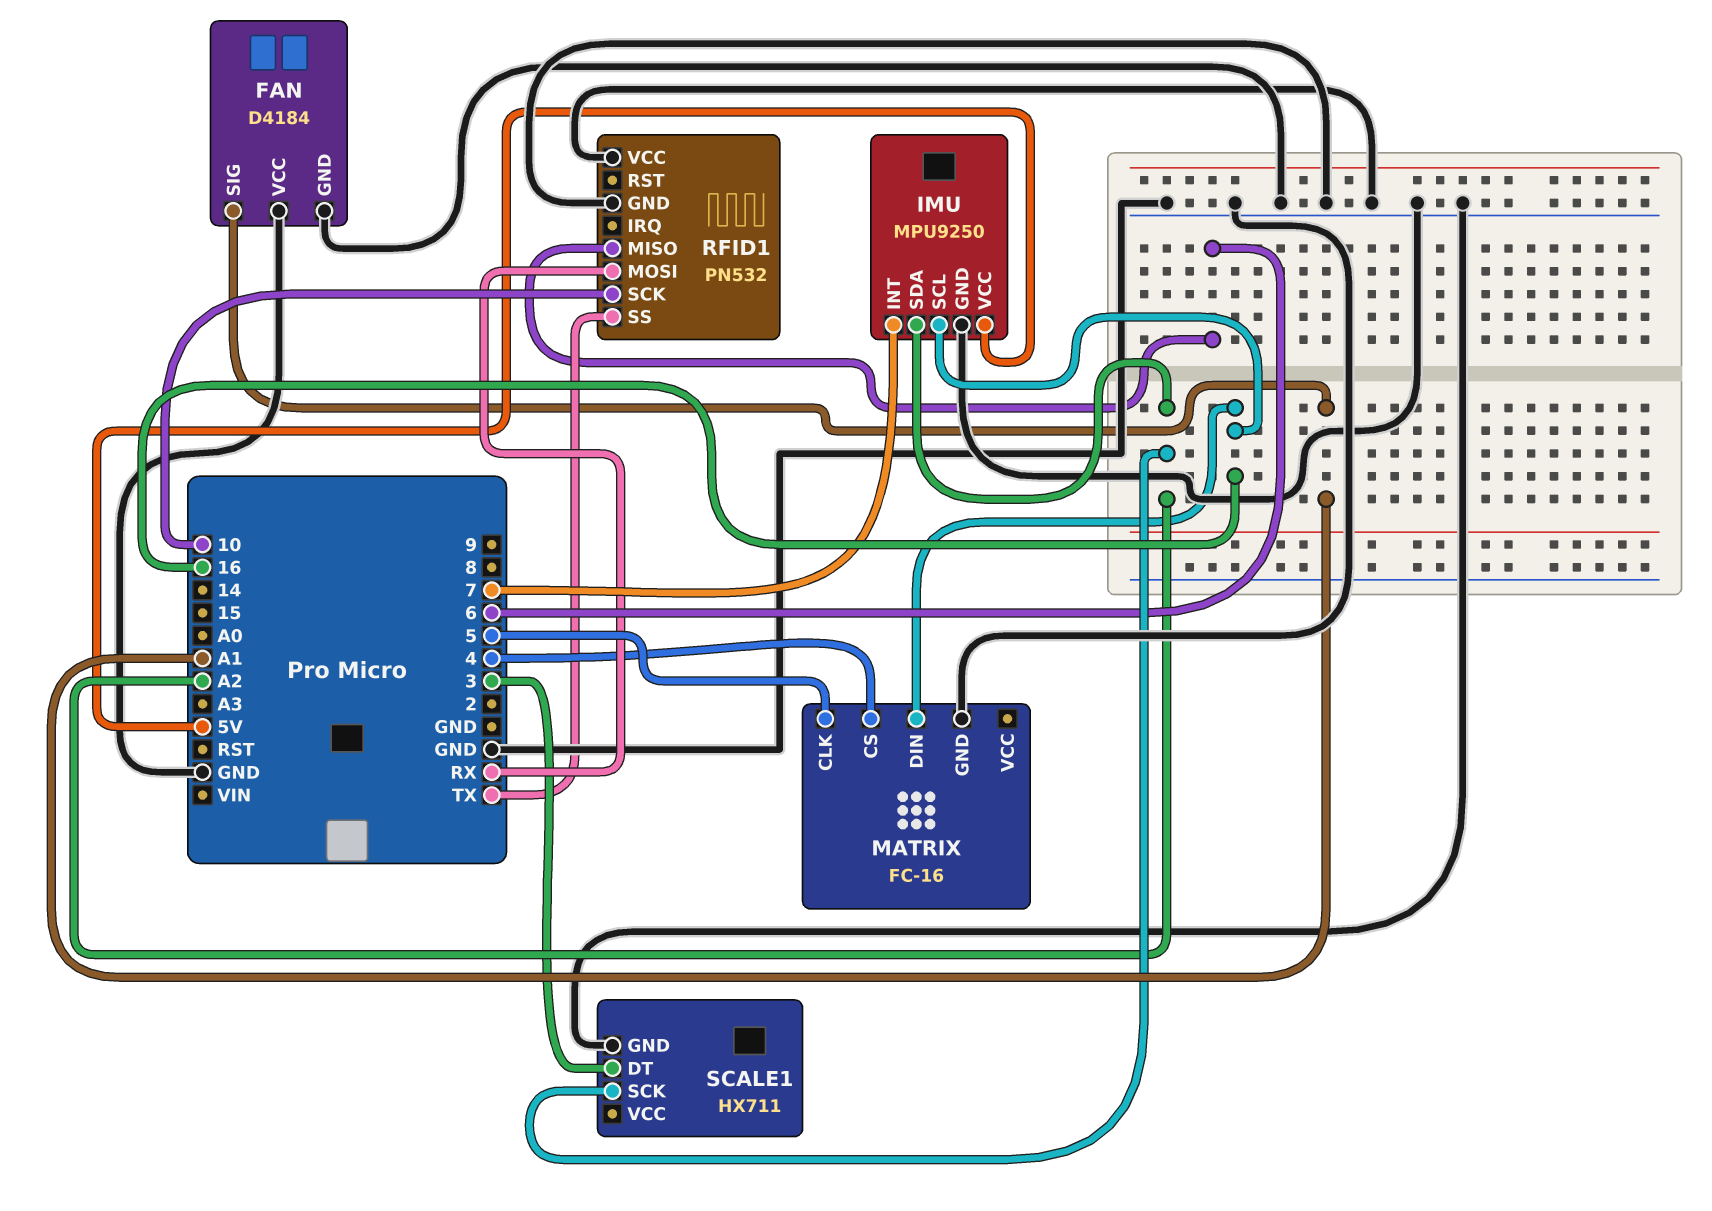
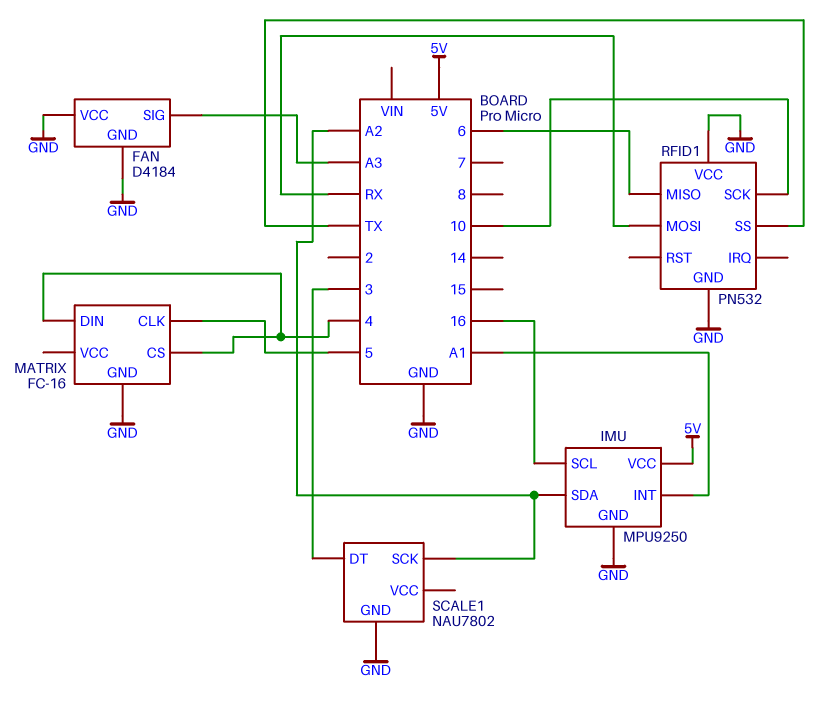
FAN pin SIG: A1 -> A3
IMU pin INT: 7 -> A1
MATRIX pin DIN: 16 -> 4
SCALE1: HX711 -> NAU7802

